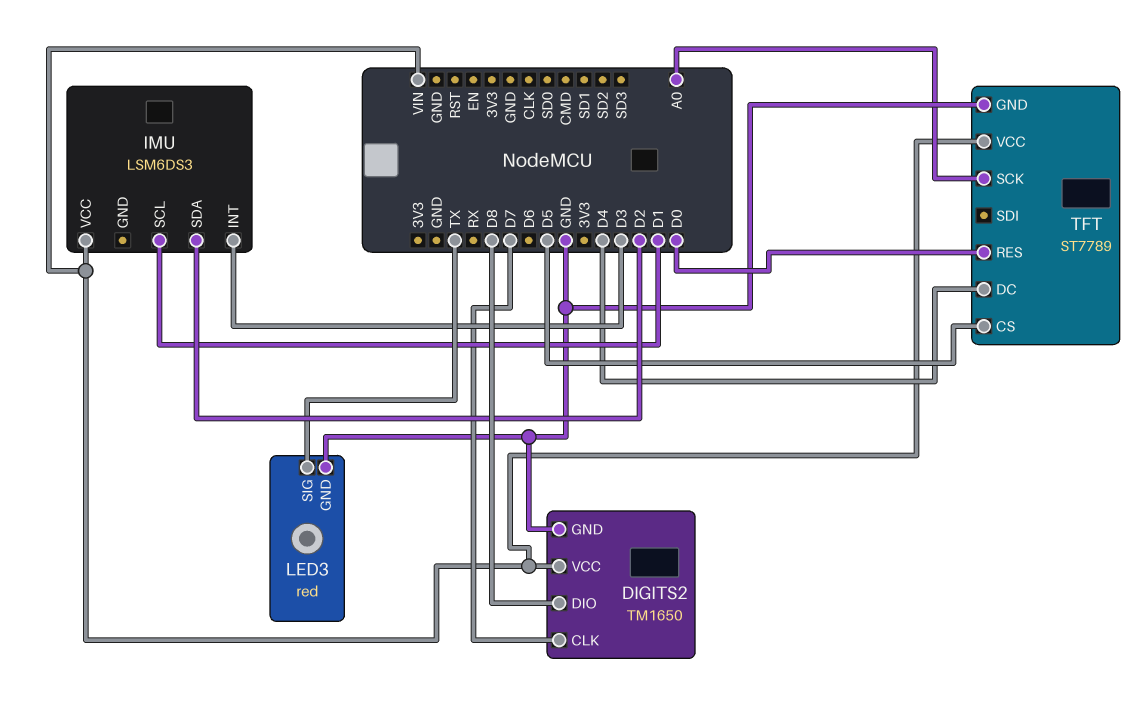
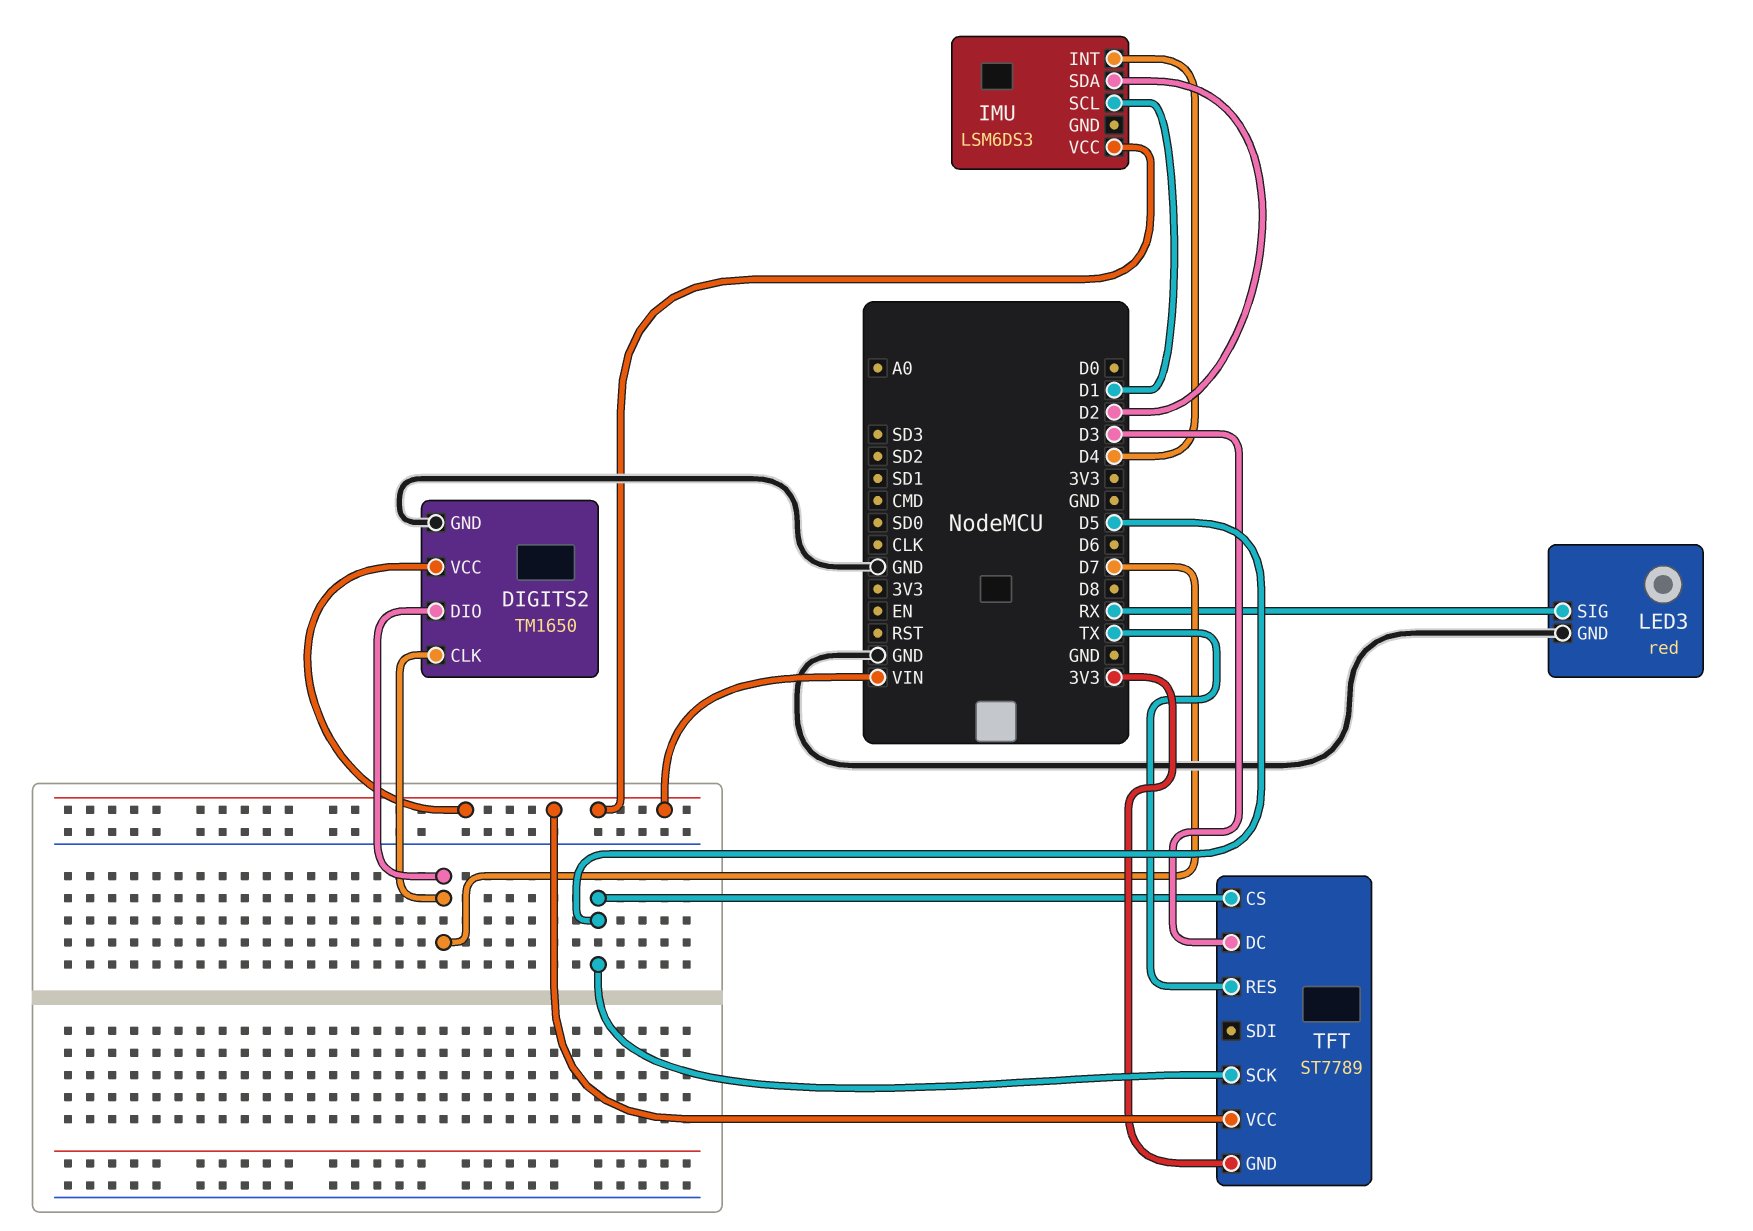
DIGITS2 pin DIO: D8 -> D7
IMU pin INT: D3 -> D4
LED3 pin SIG: TX -> RX
TFT pin DC: D4 -> D3
TFT pin GND: GND -> 3V3
TFT pin RES: D0 -> TX
TFT pin SCK: A0 -> D5

